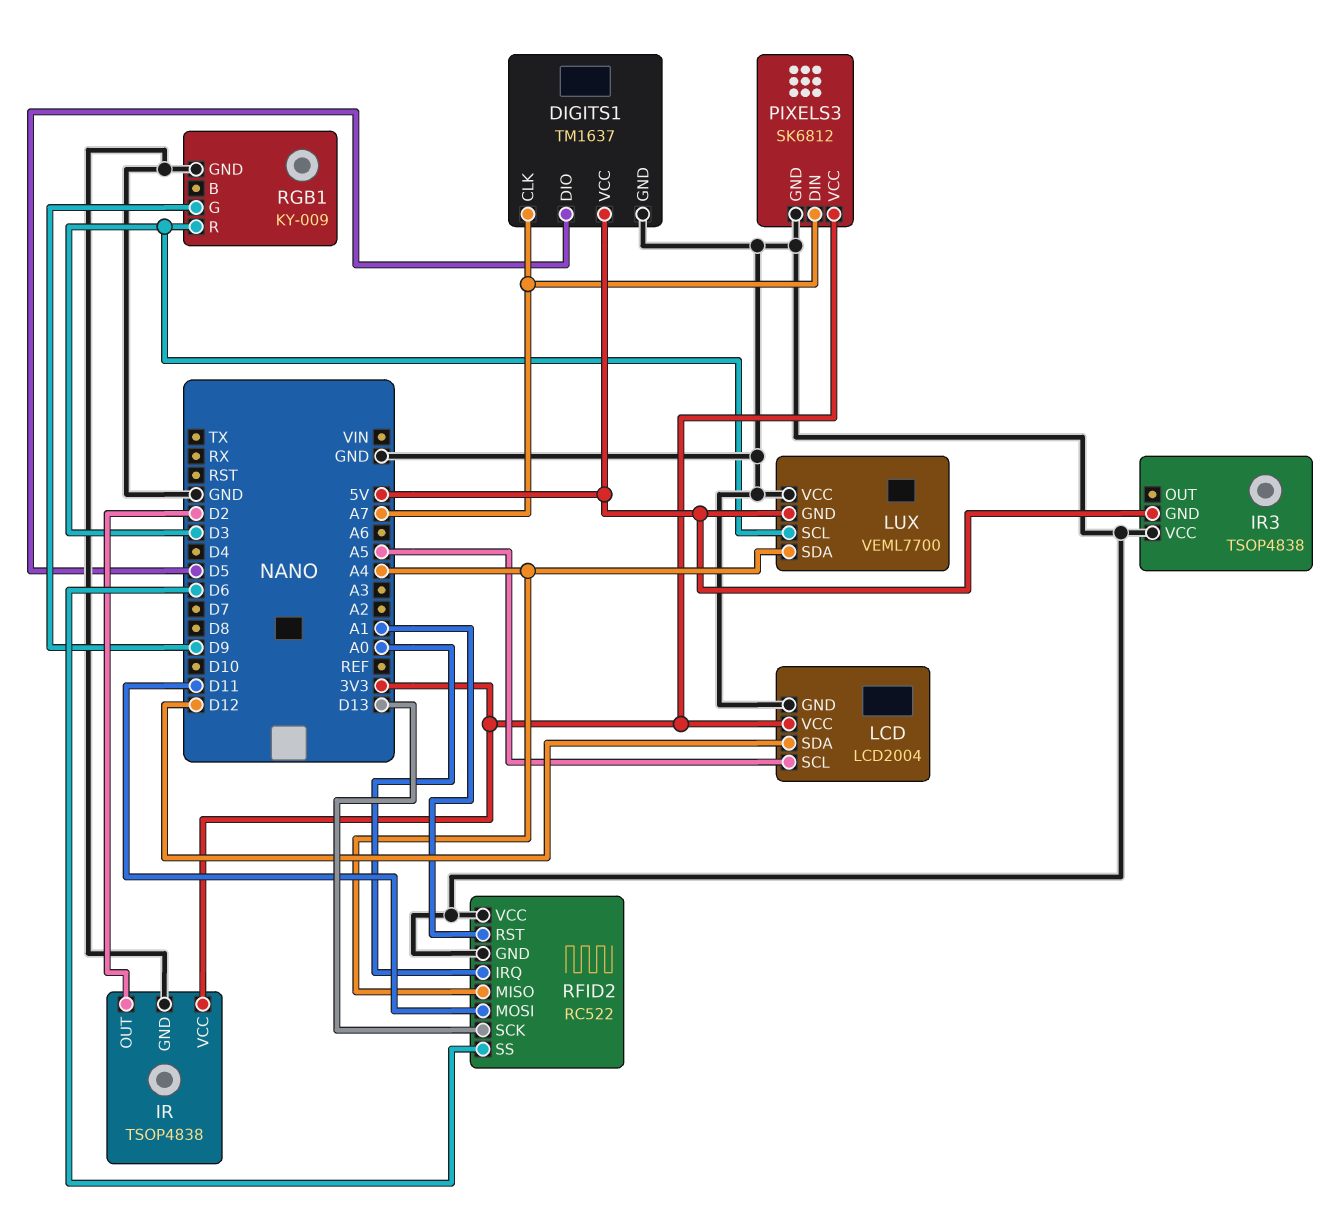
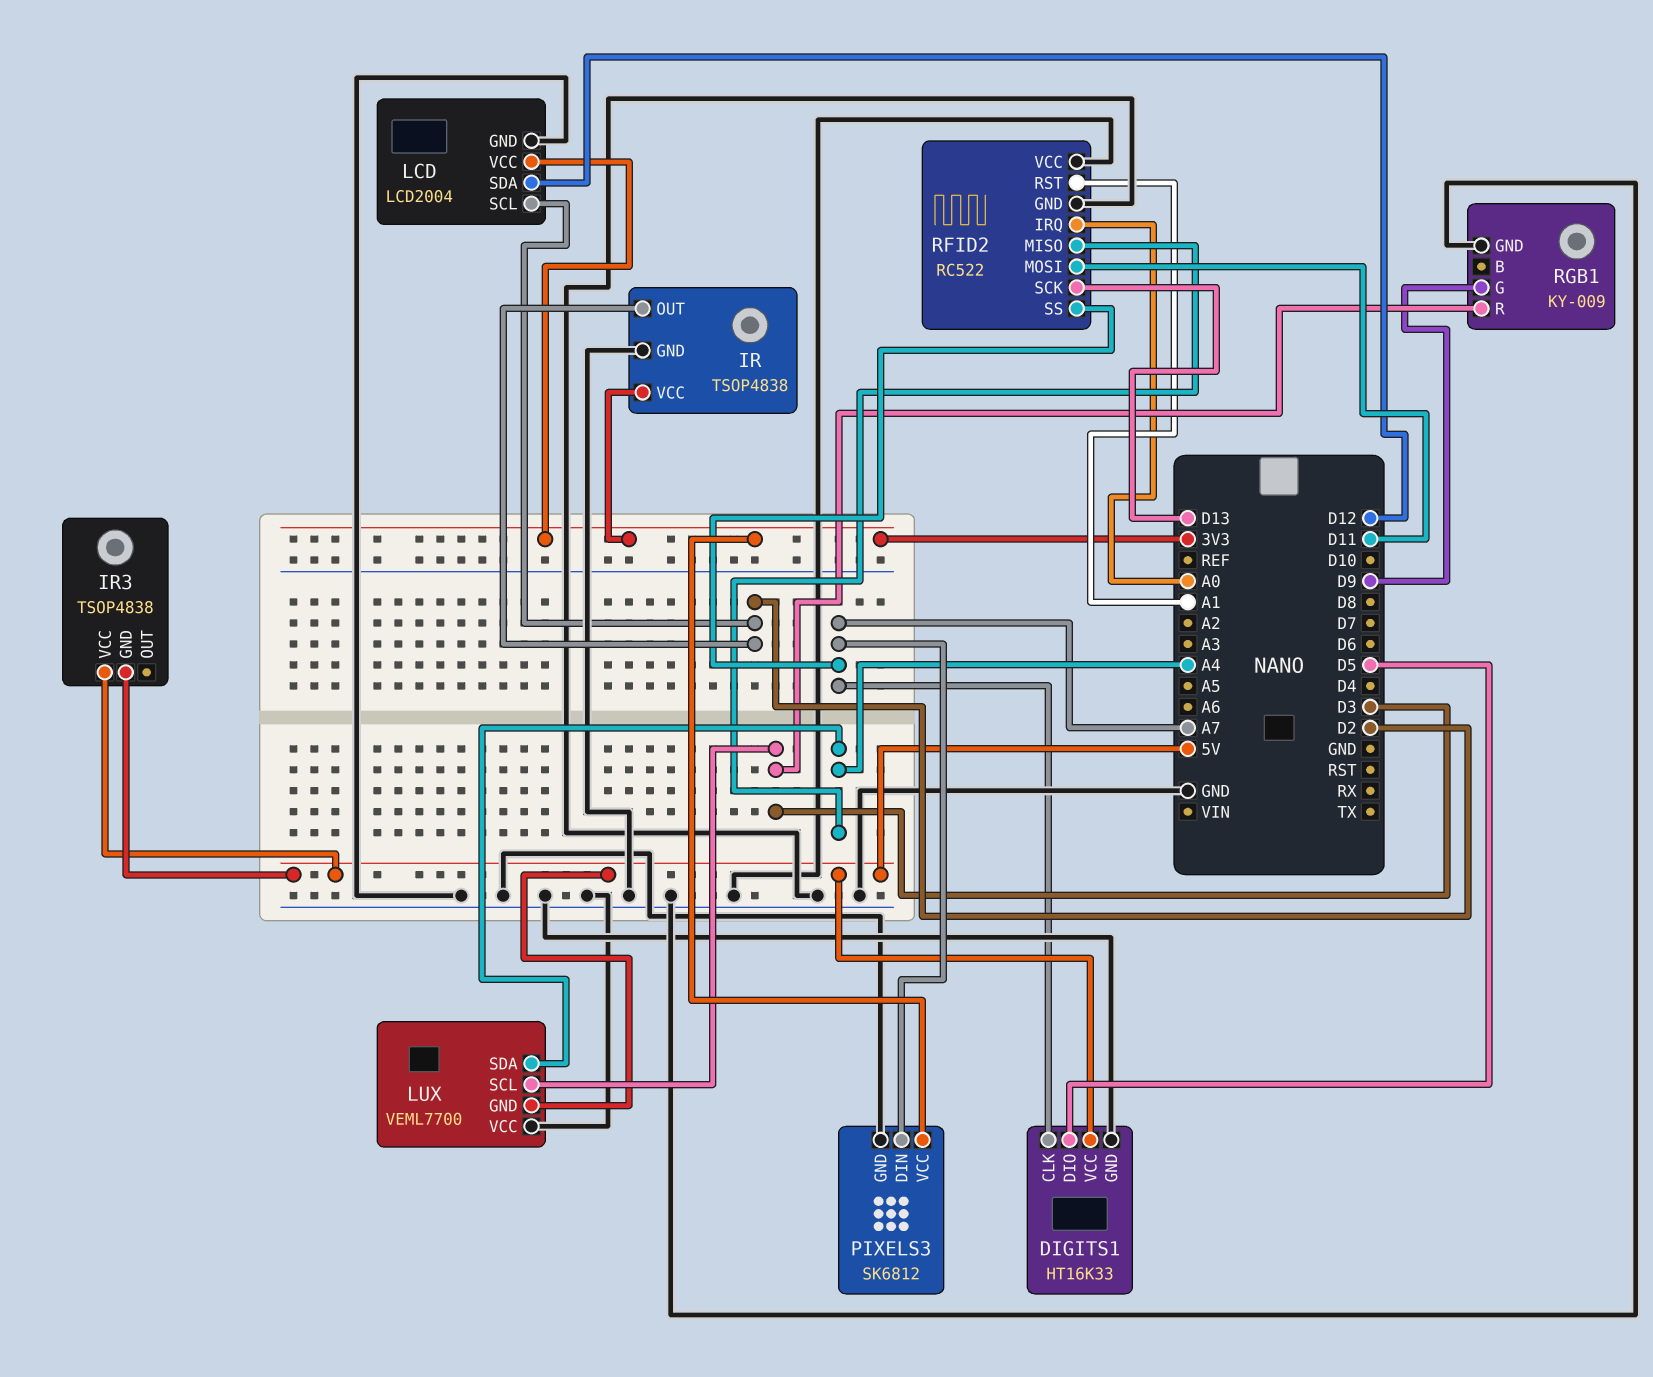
DIGITS1: TM1637 -> HT16K33
IR3 pin VCC: GND -> 5V
LCD pin SCL: A5 -> D2
RFID2 pin SS: D6 -> A7

